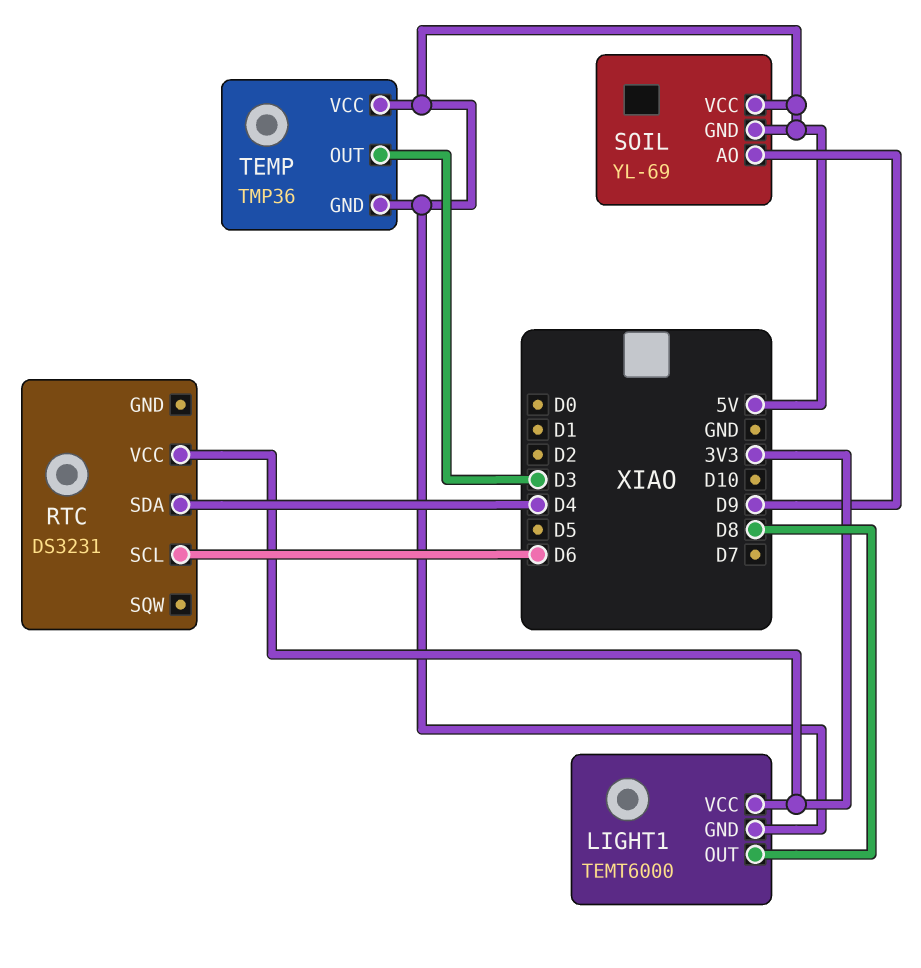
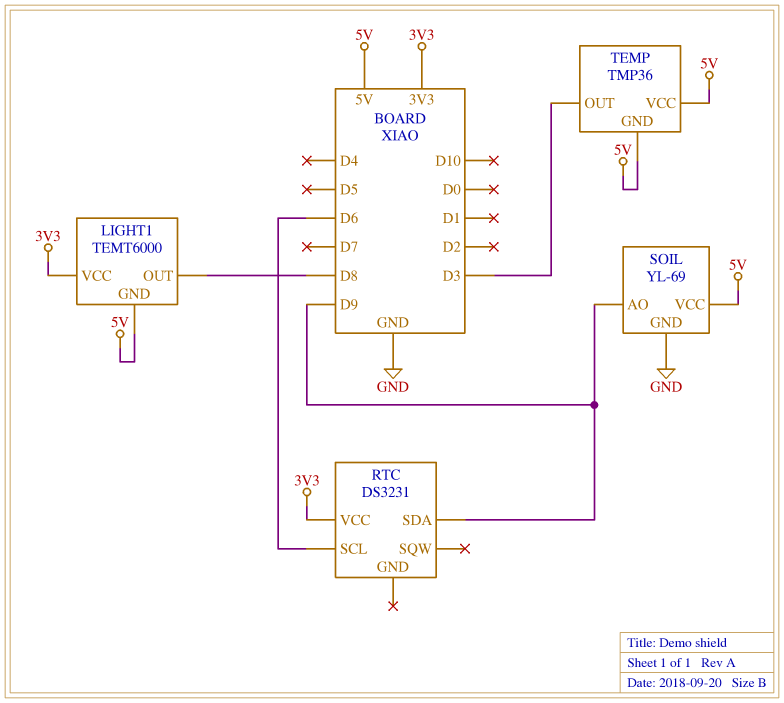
RTC pin SDA: D4 -> D9
SOIL pin GND: 5V -> GND

